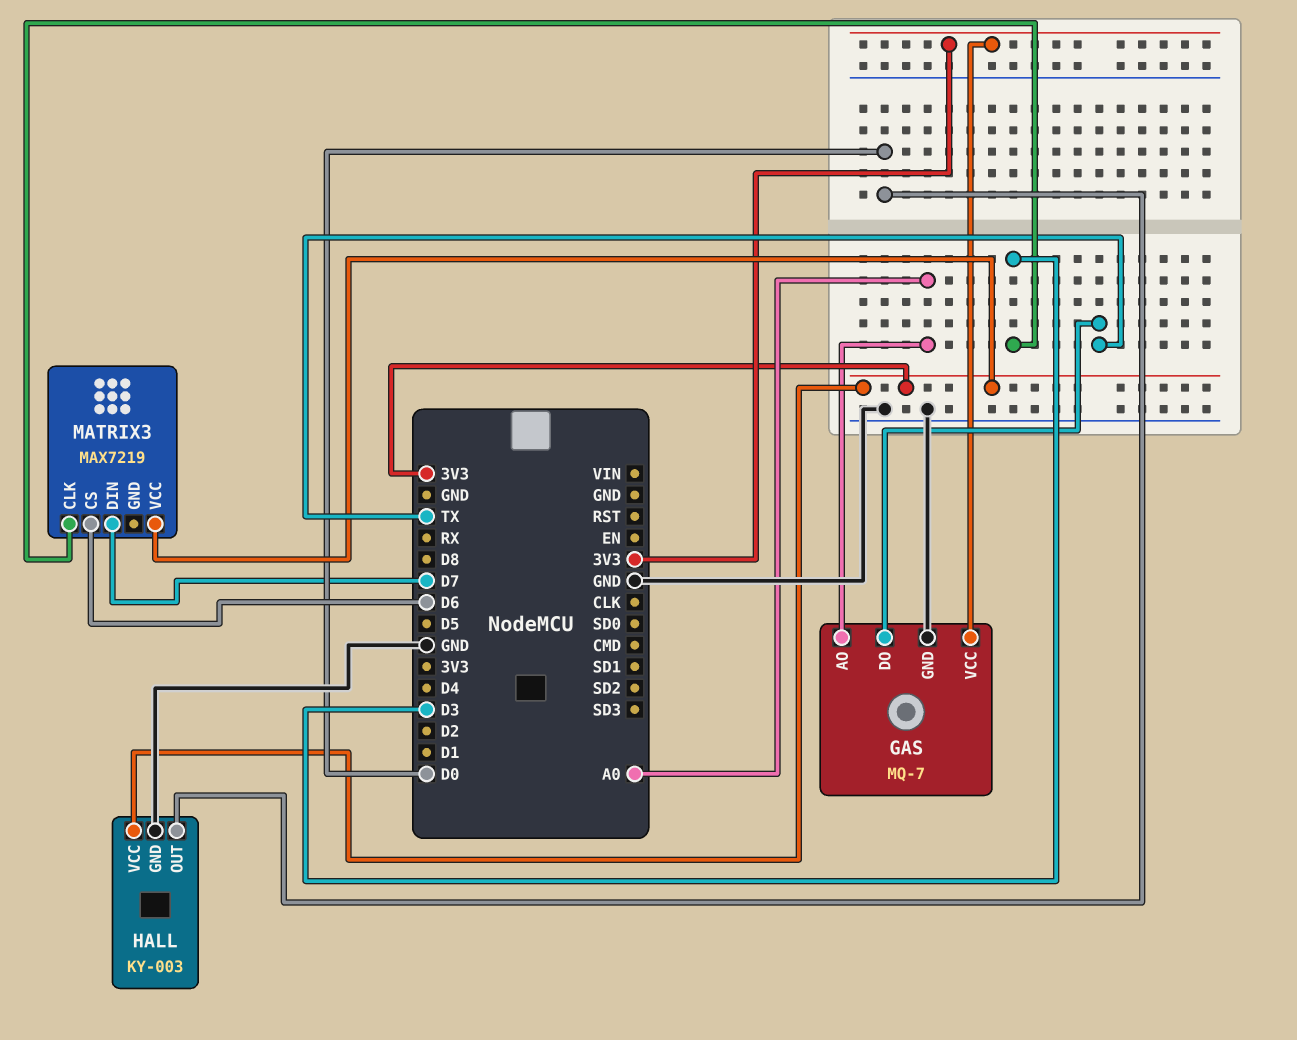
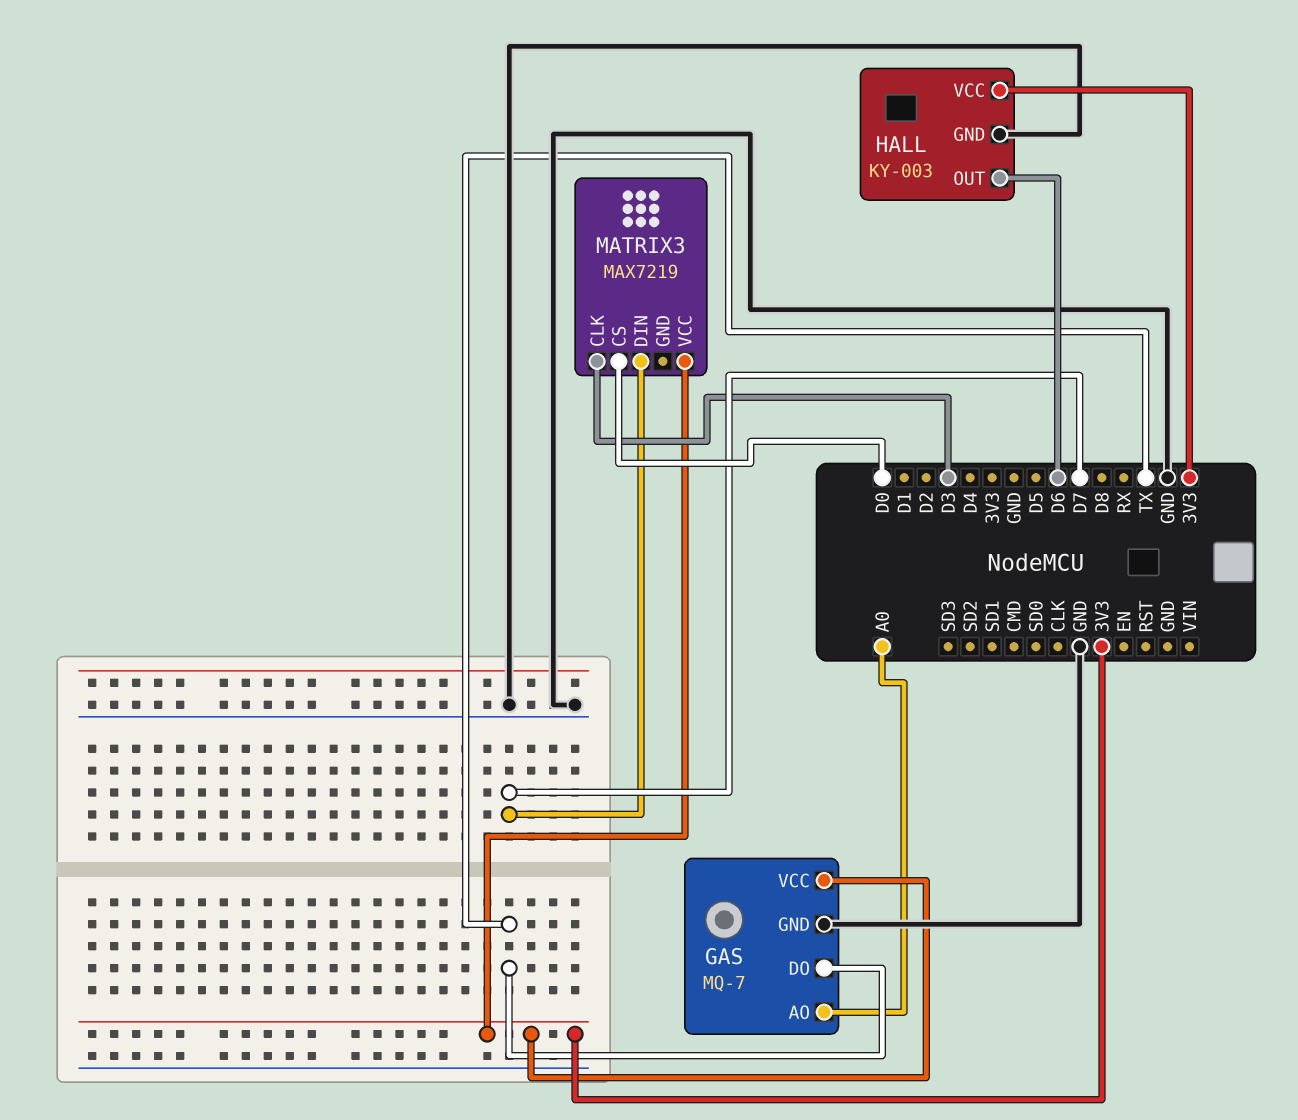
HALL pin OUT: D0 -> D6
MATRIX3 pin CS: D6 -> D0

